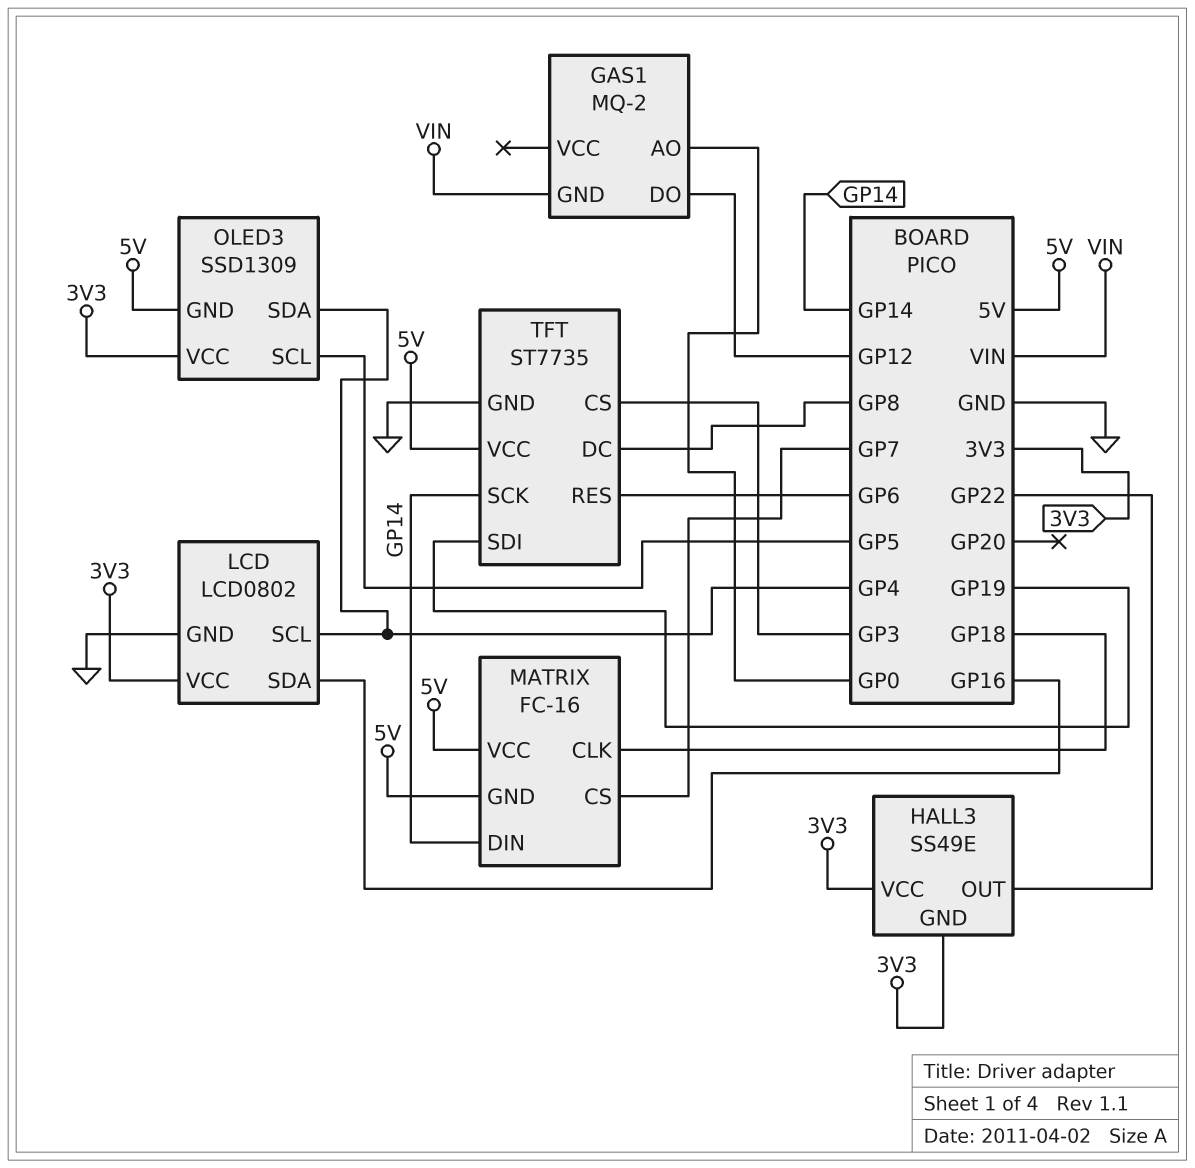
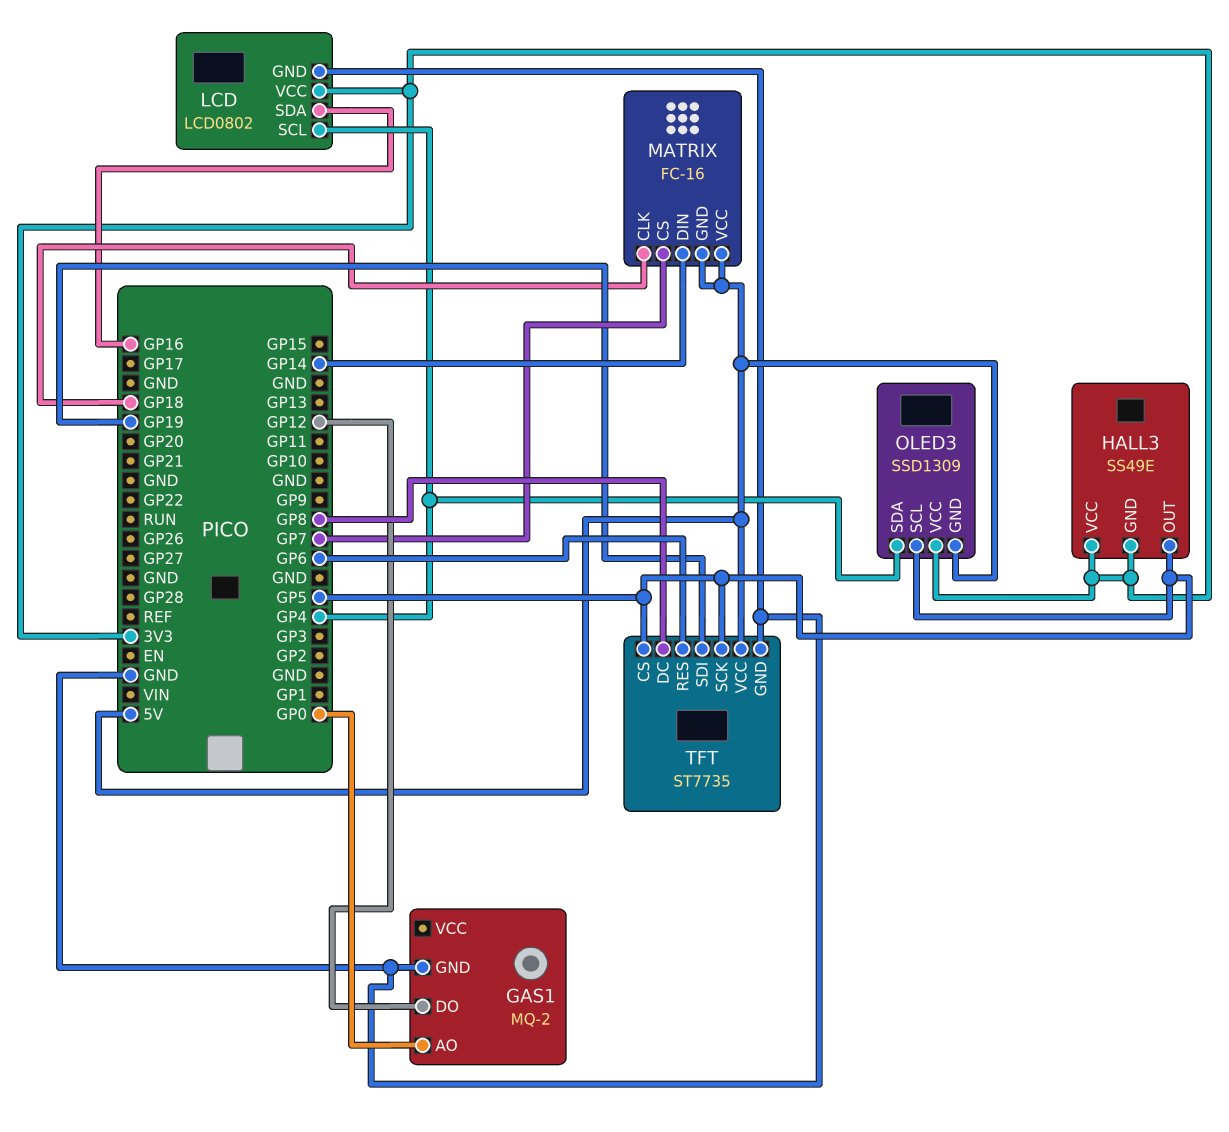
GAS1 pin GND: VIN -> GND
HALL3 pin OUT: GP22 -> GP5
TFT pin CS: GP3 -> GP5
TFT pin SCK: GP14 -> GP5

